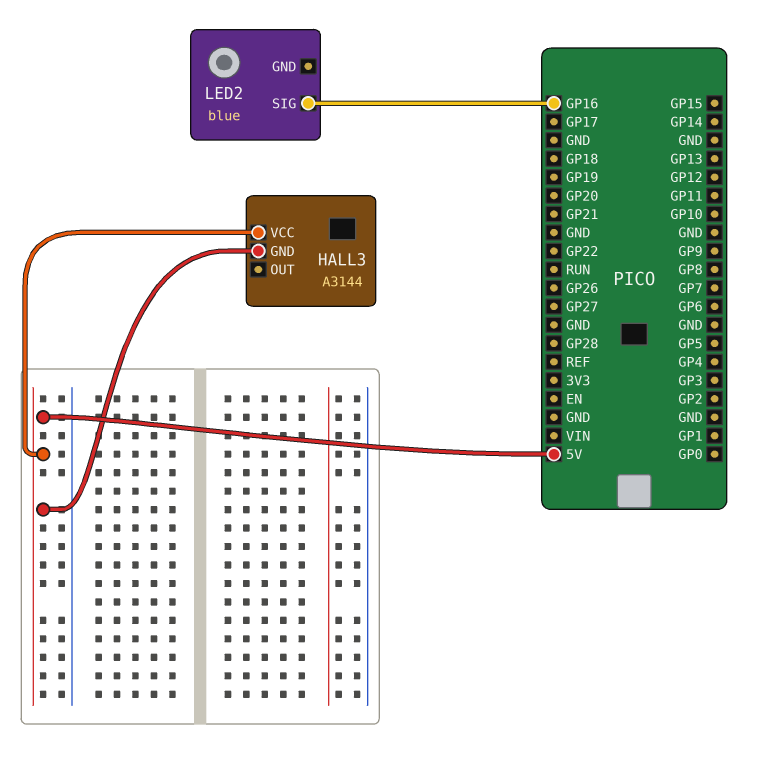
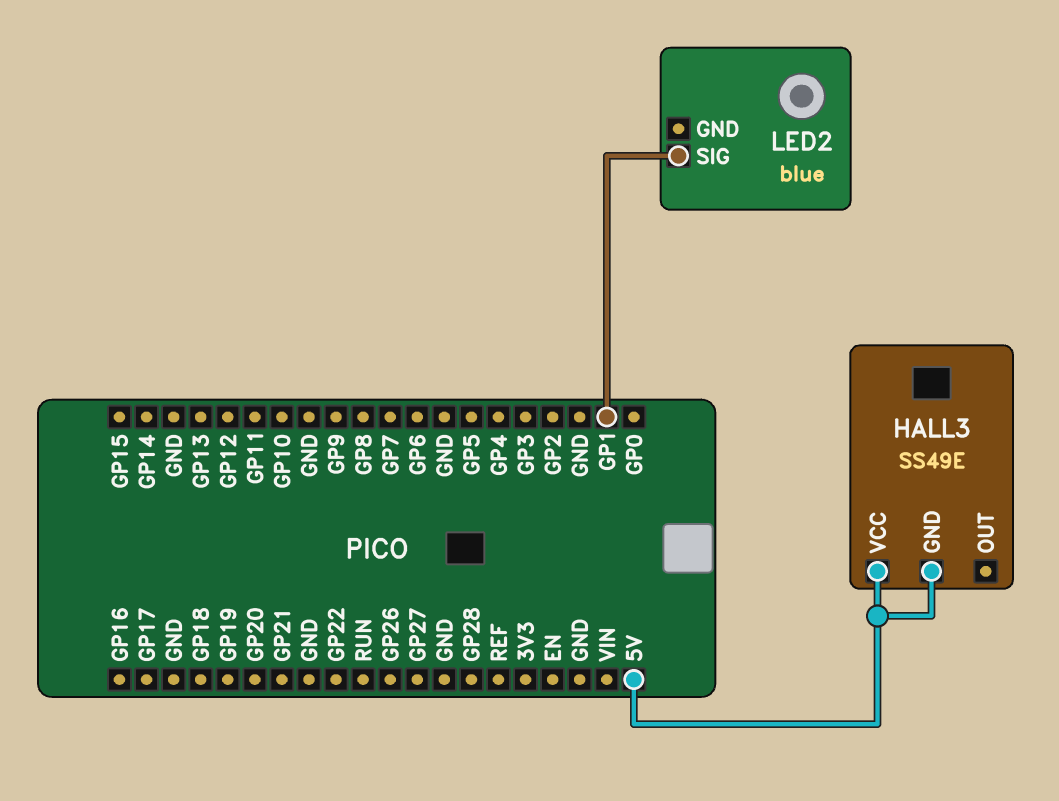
HALL3: A3144 -> SS49E
LED2 pin SIG: GP16 -> GP1

